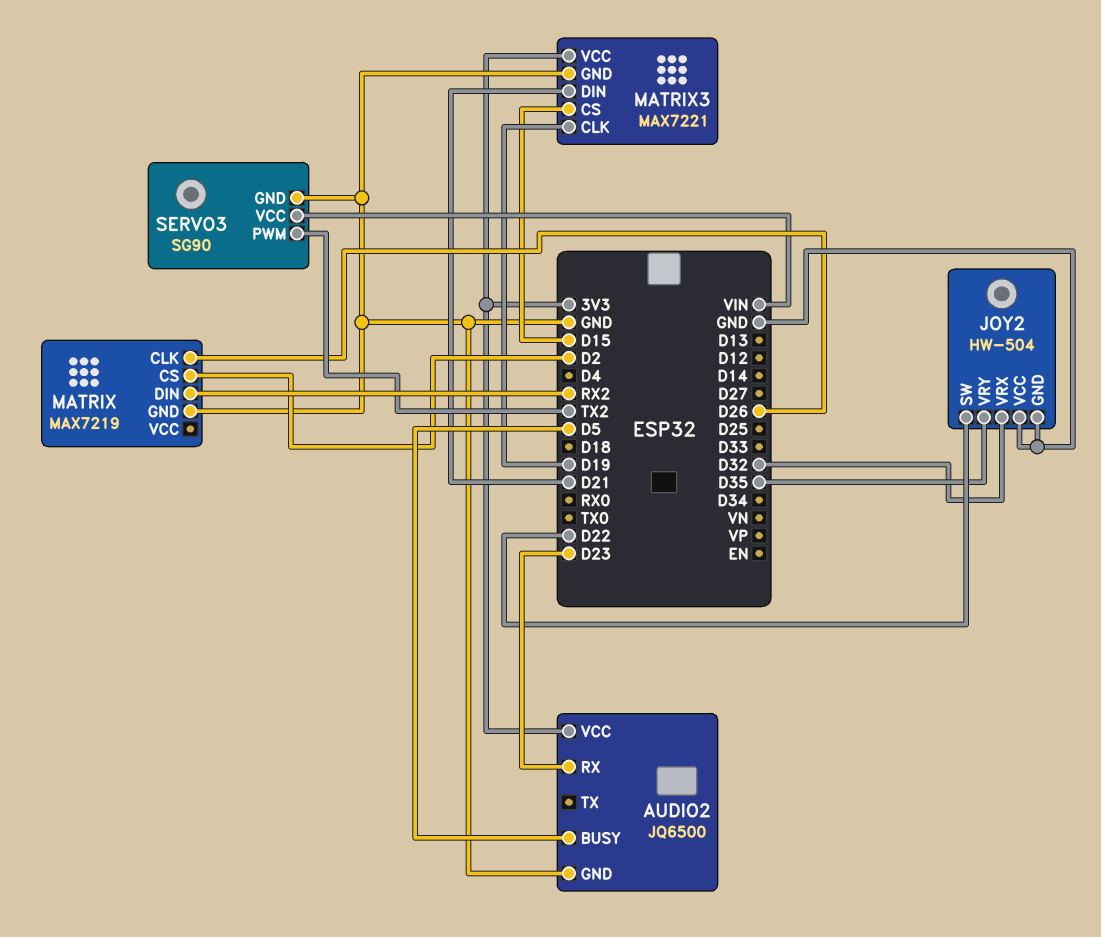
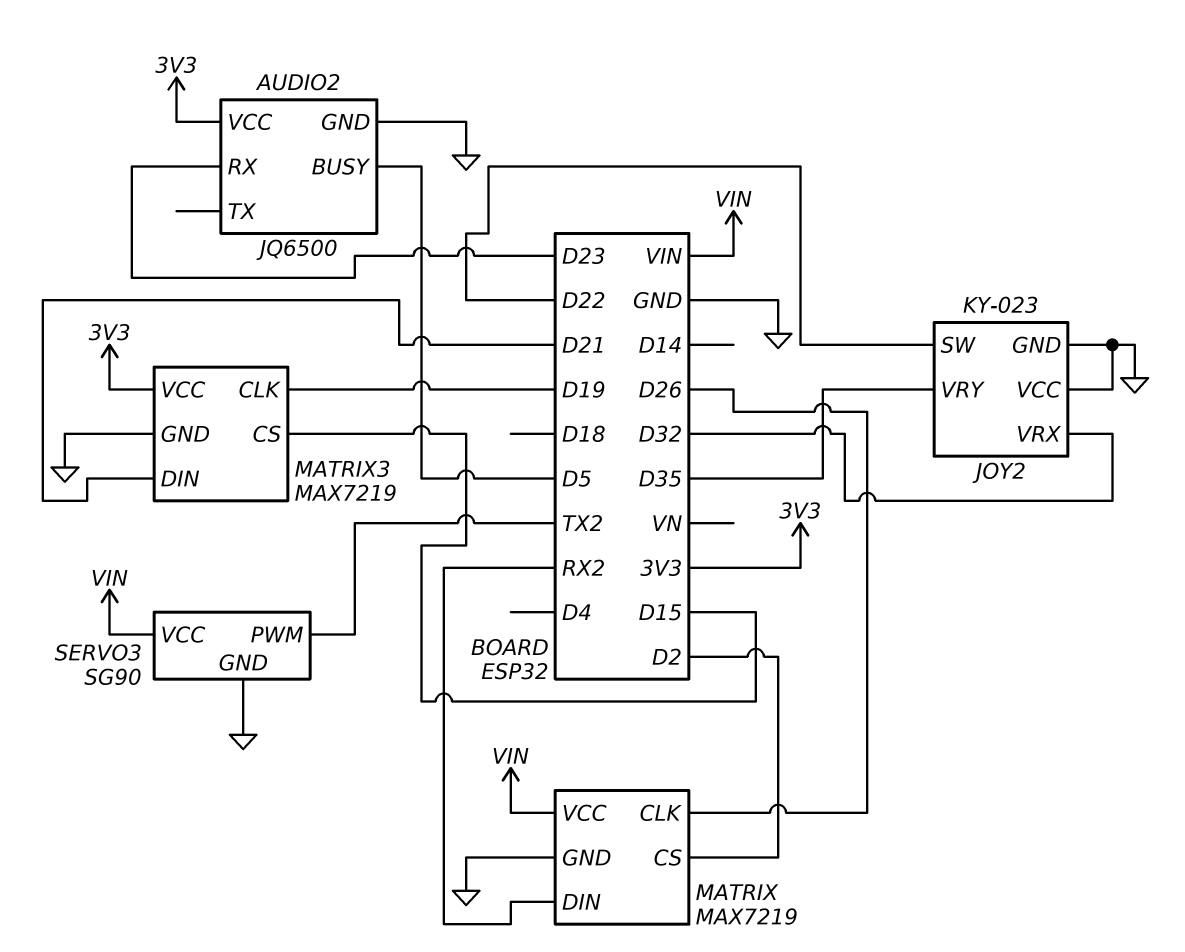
JOY2: HW-504 -> KY-023
MATRIX pin VCC: none -> VIN
MATRIX3: MAX7221 -> MAX7219

